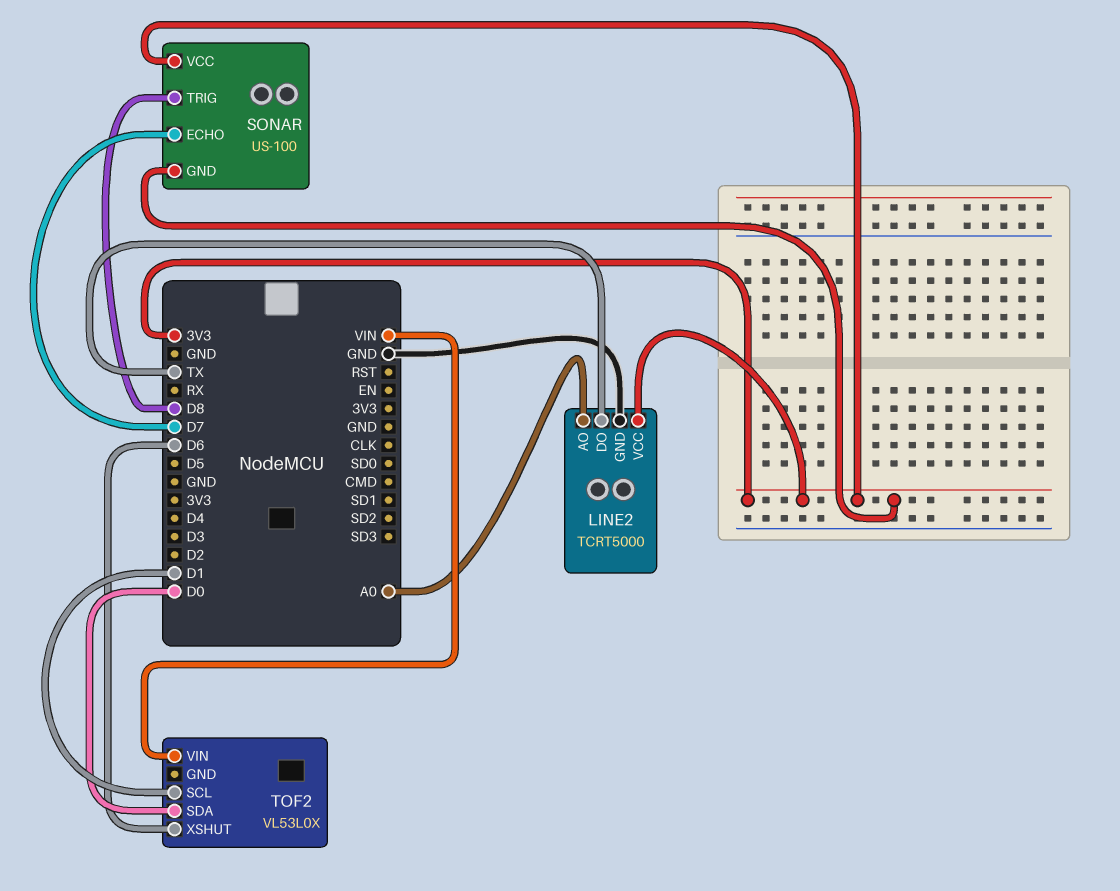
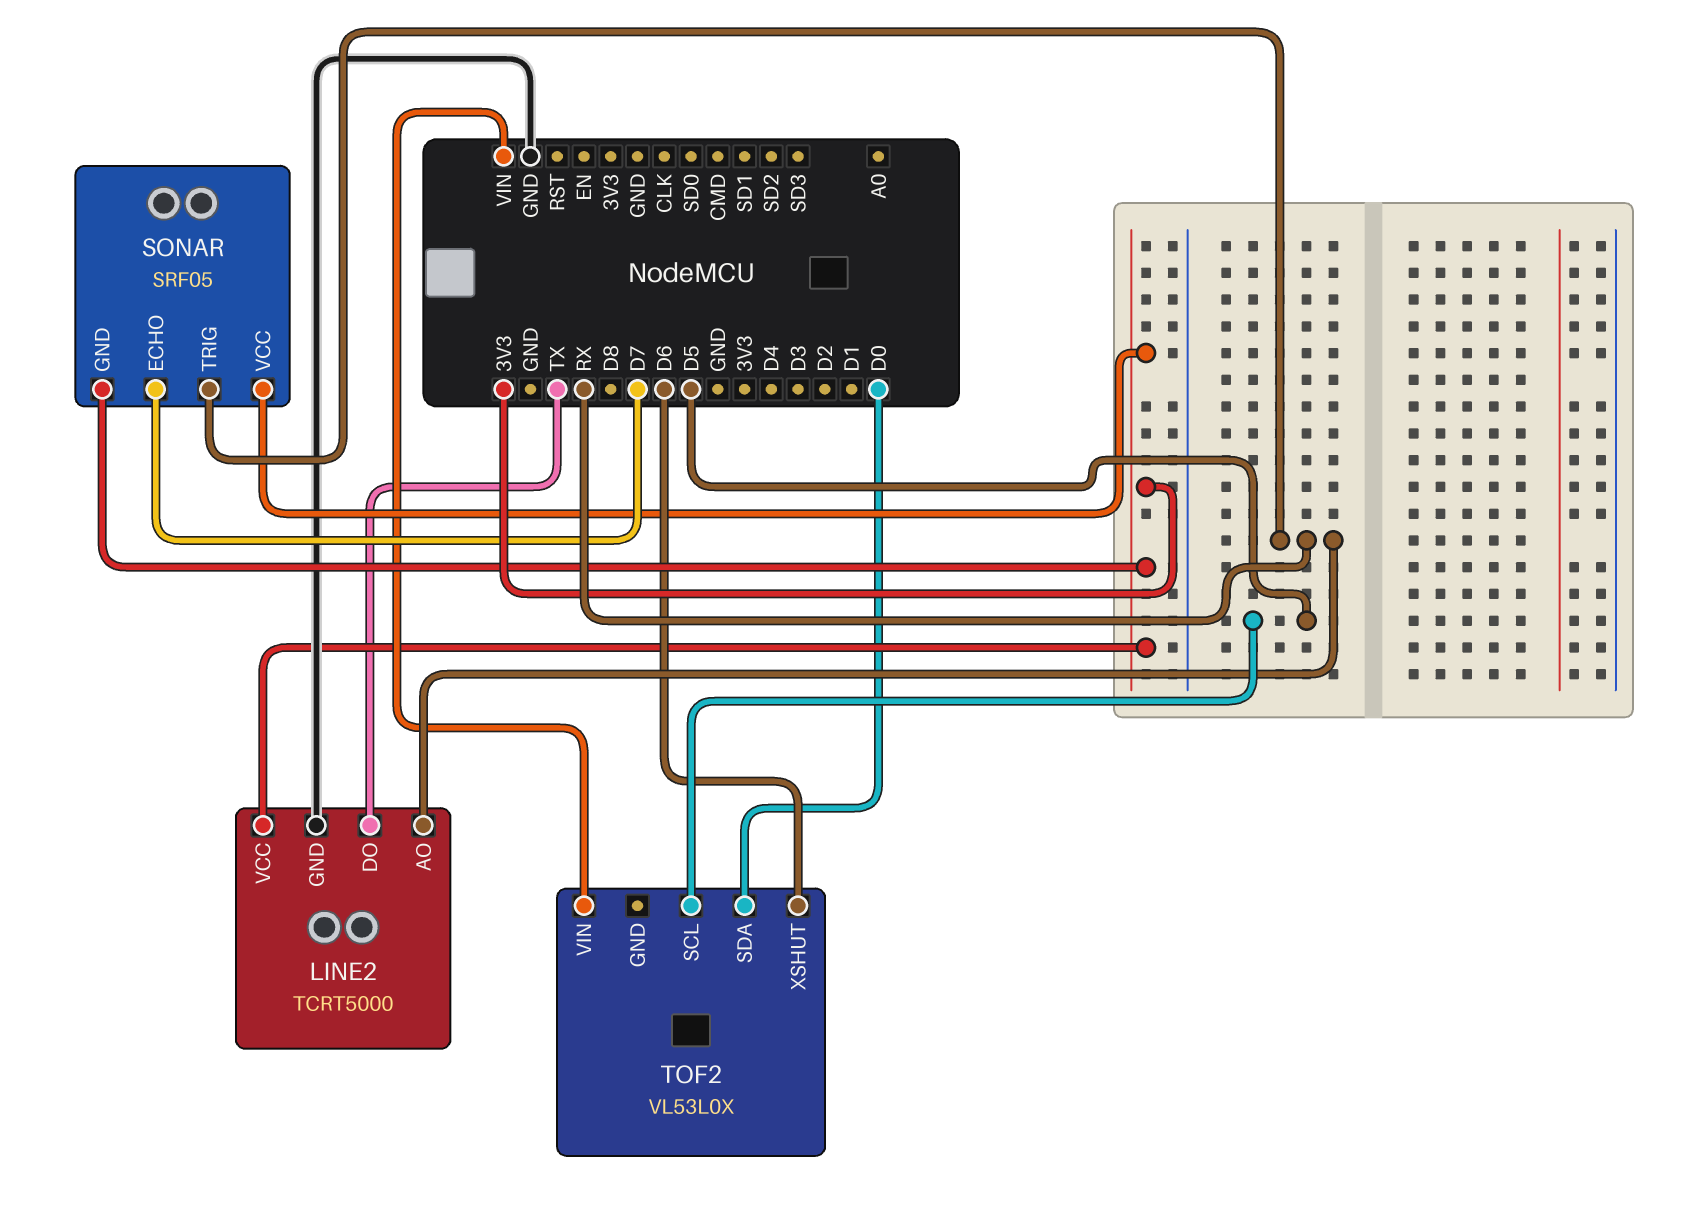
LINE2 pin AO: A0 -> RX
SONAR: US-100 -> SRF05
SONAR pin TRIG: D8 -> RX
TOF2 pin SCL: D1 -> D5

